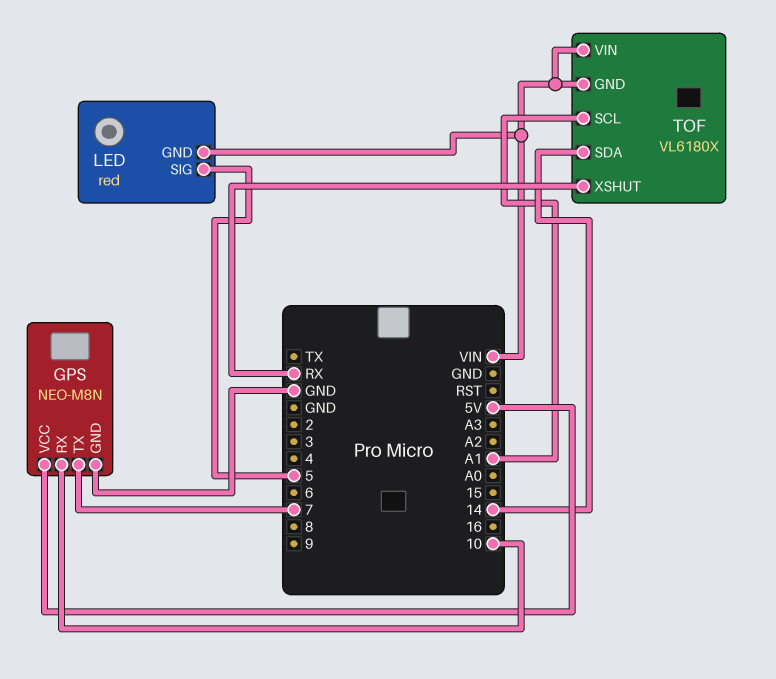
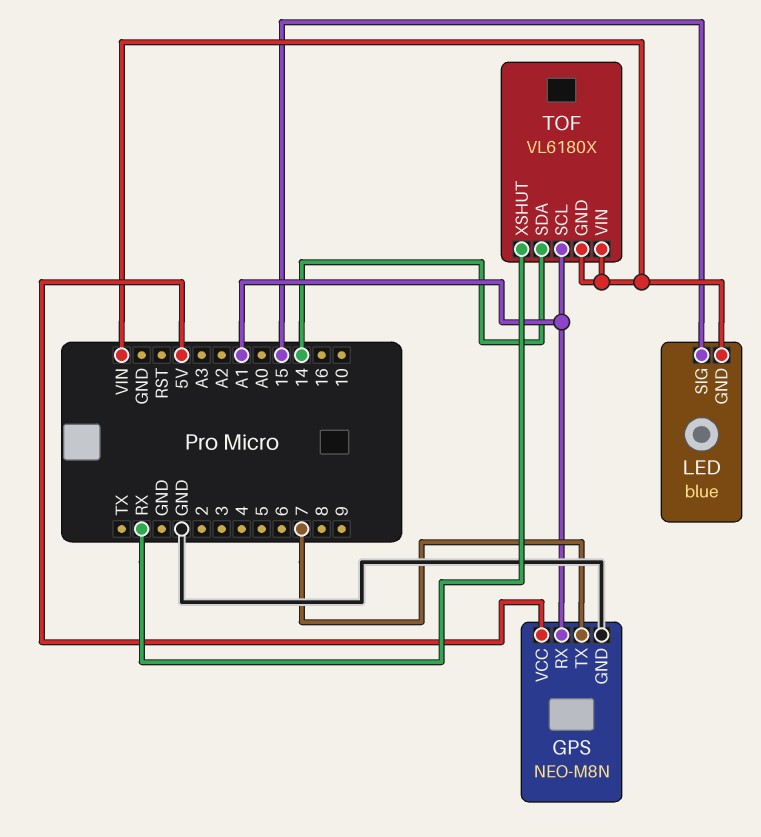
GPS pin RX: 10 -> A1
LED: red -> blue
LED pin SIG: 5 -> 15

